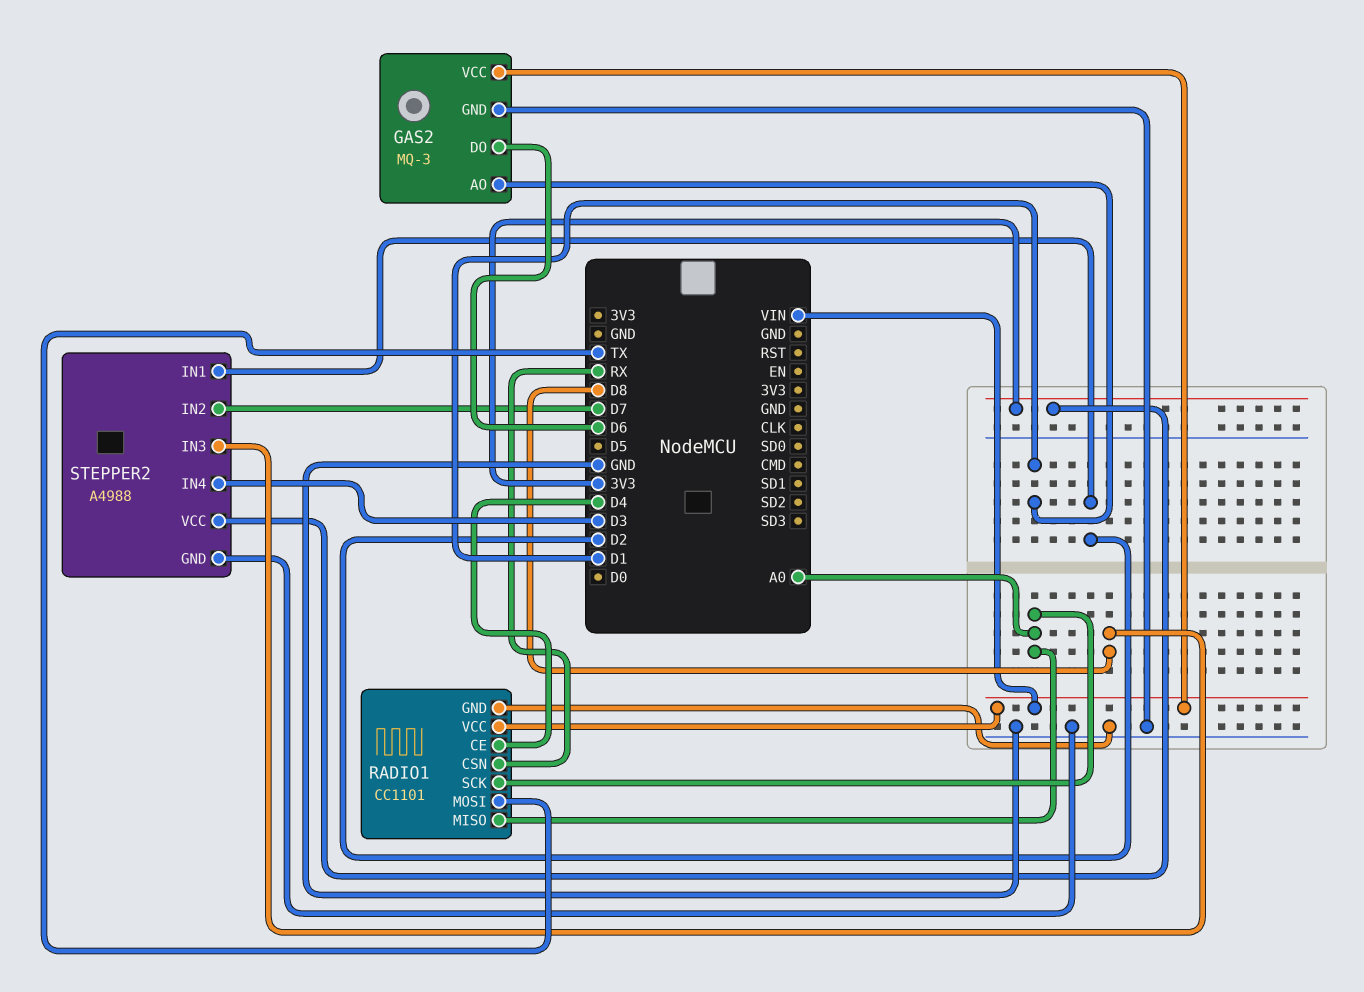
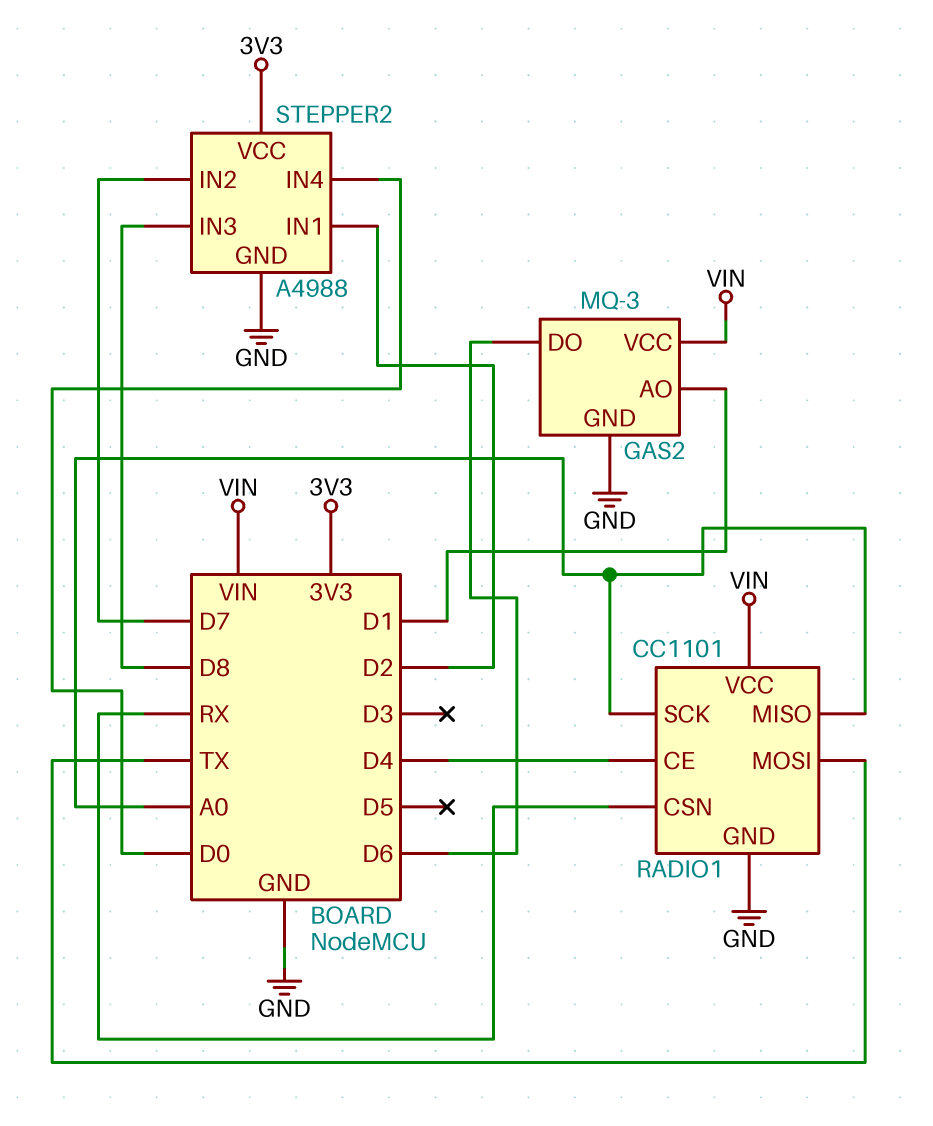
STEPPER2 pin IN4: D3 -> D0

